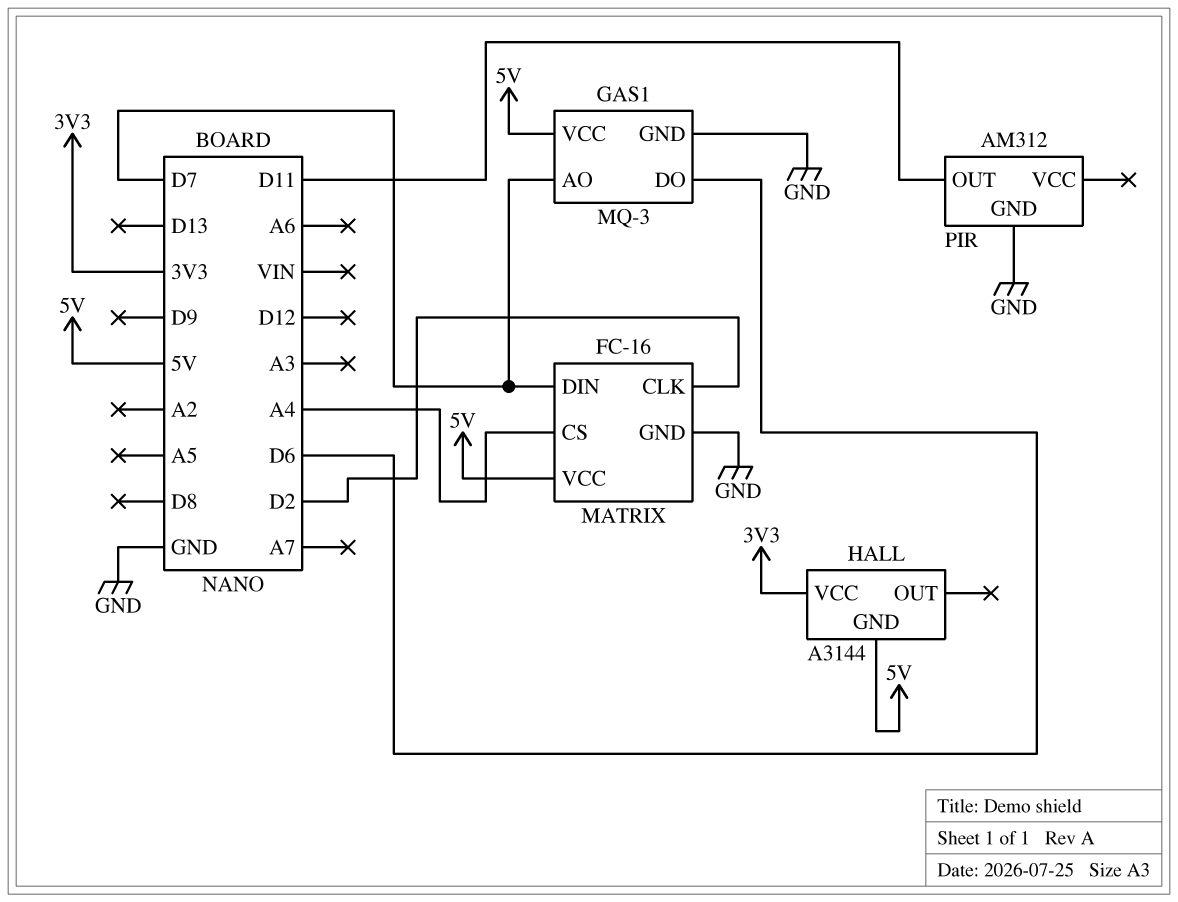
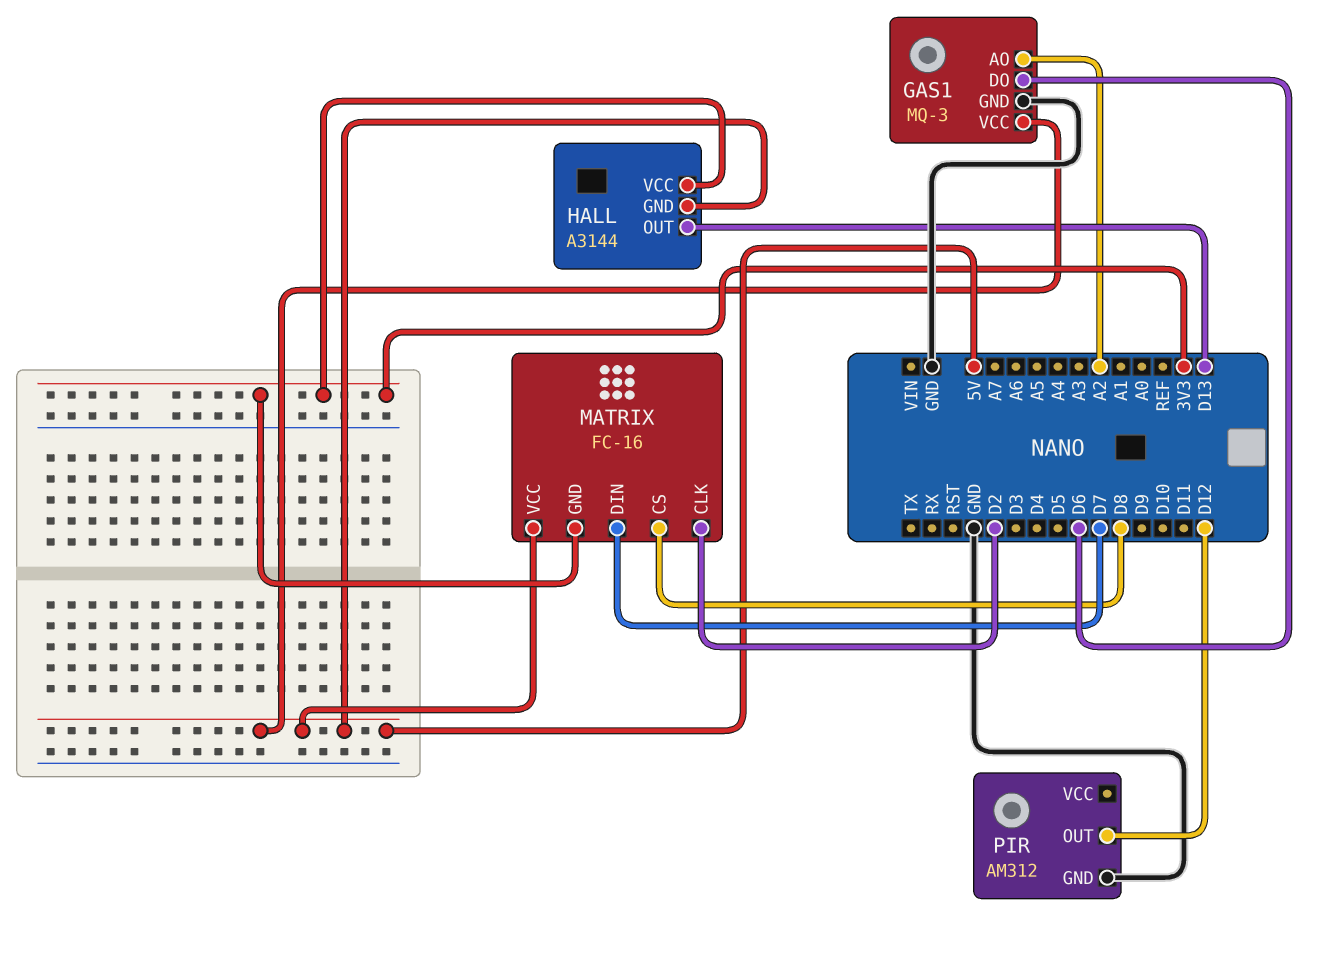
GAS1 pin AO: D7 -> A2
HALL pin OUT: none -> D13
MATRIX pin CS: A4 -> D8
MATRIX pin GND: GND -> 3V3
PIR pin OUT: D11 -> D12

